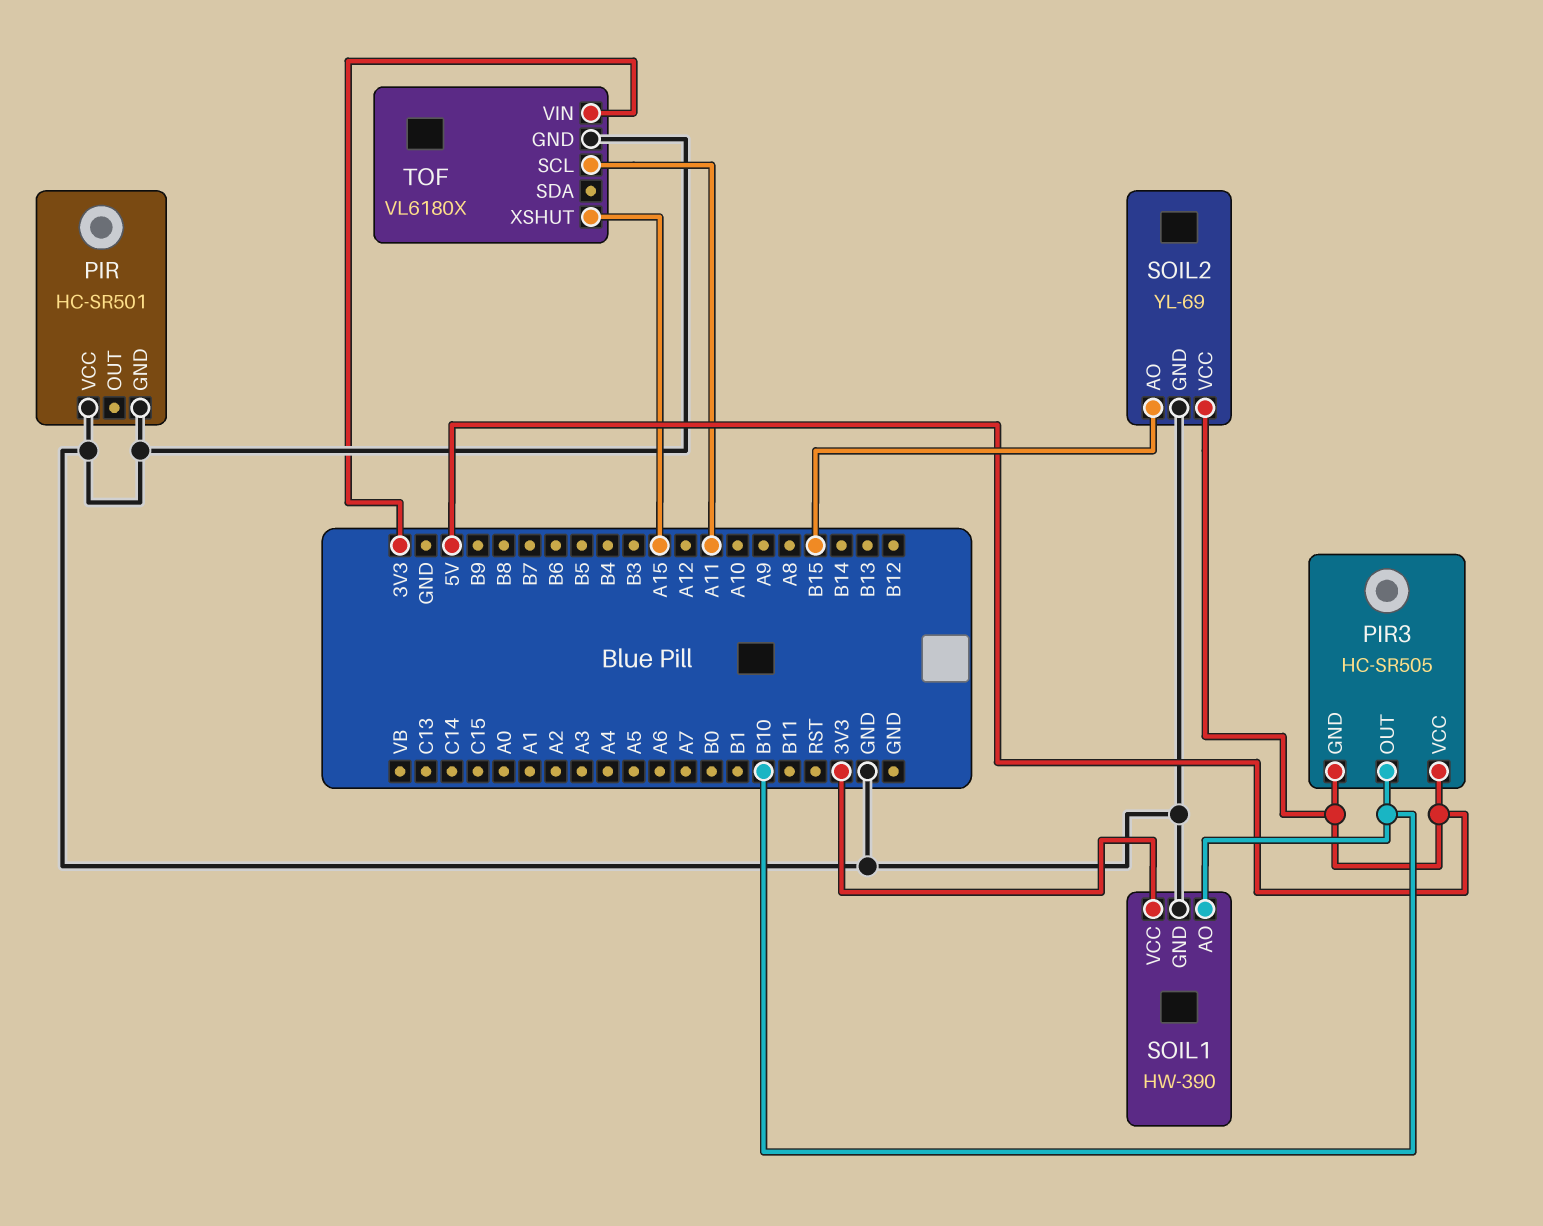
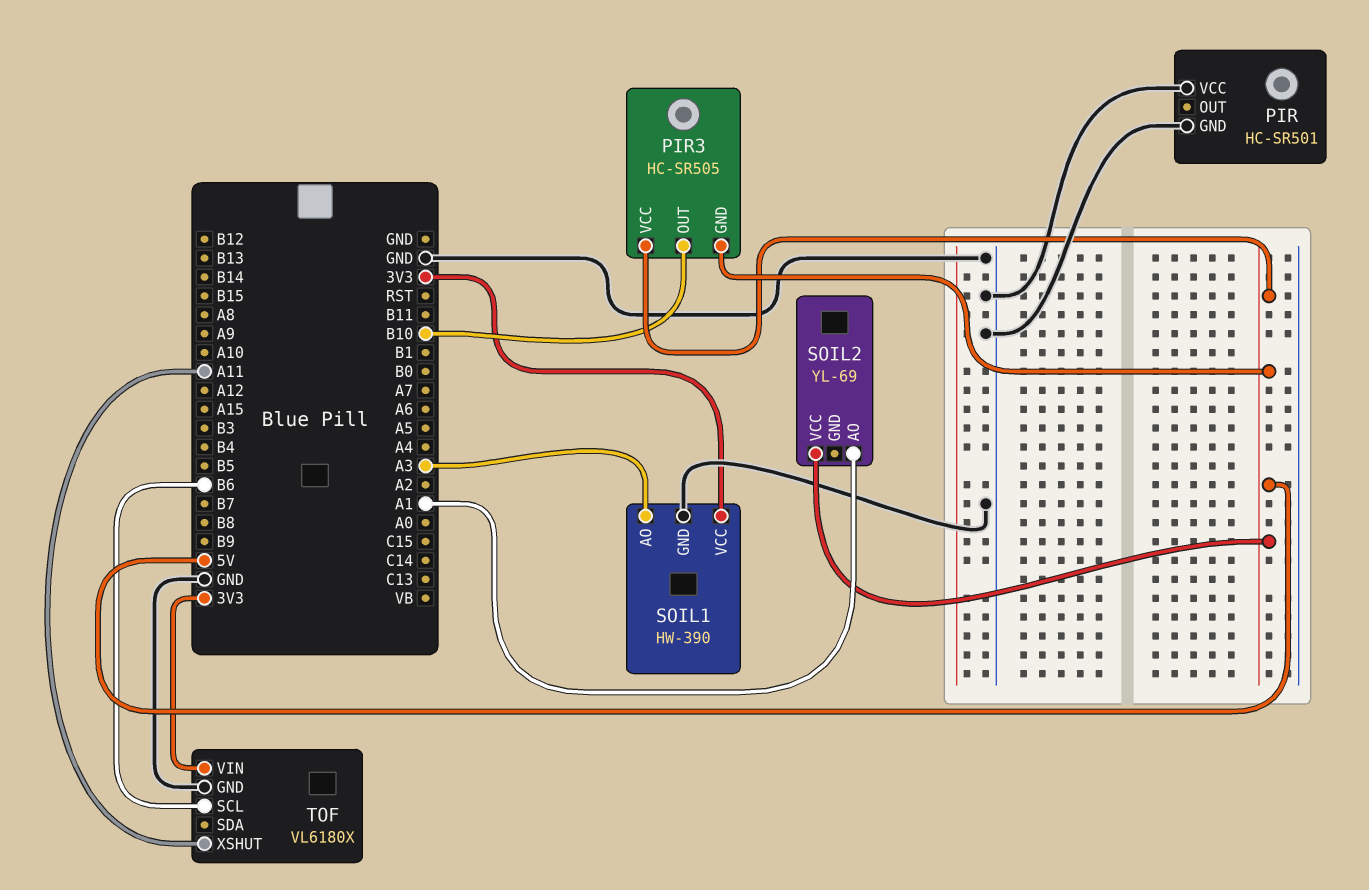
SOIL1 pin AO: B10 -> A3
SOIL2 pin AO: B15 -> A1
SOIL2 pin GND: GND -> none
TOF pin SCL: A11 -> B6
TOF pin XSHUT: A15 -> A11

